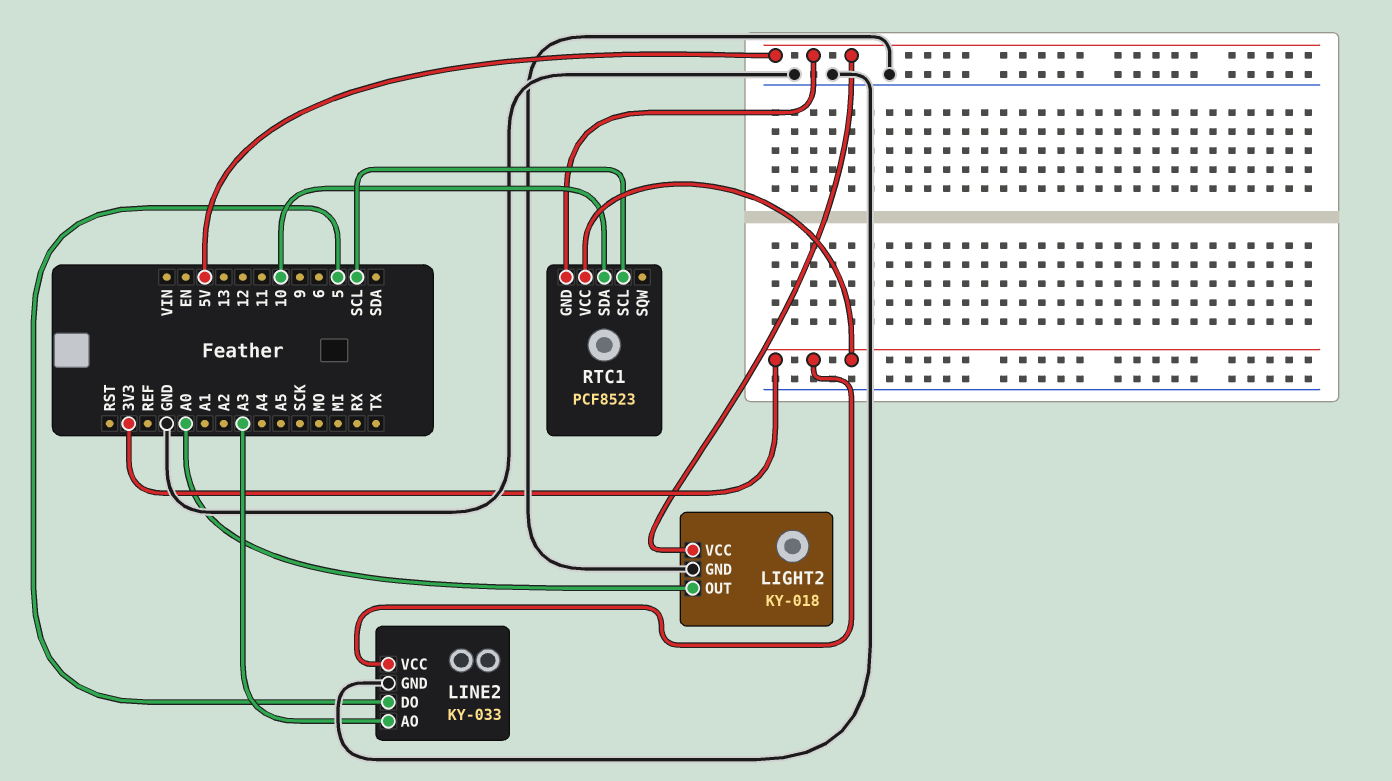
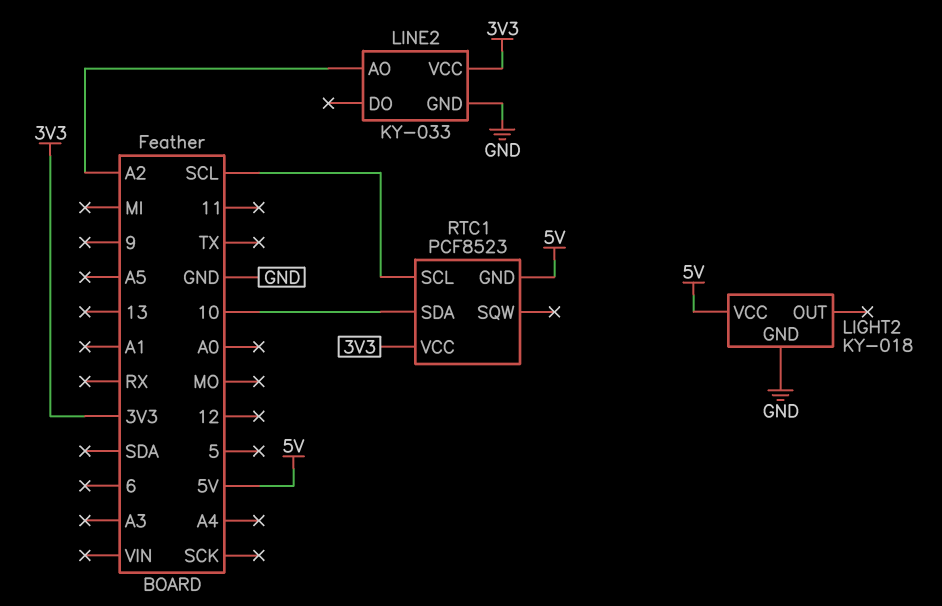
LIGHT2 pin OUT: A0 -> none
LINE2 pin AO: A3 -> A2
LINE2 pin DO: 5 -> none

